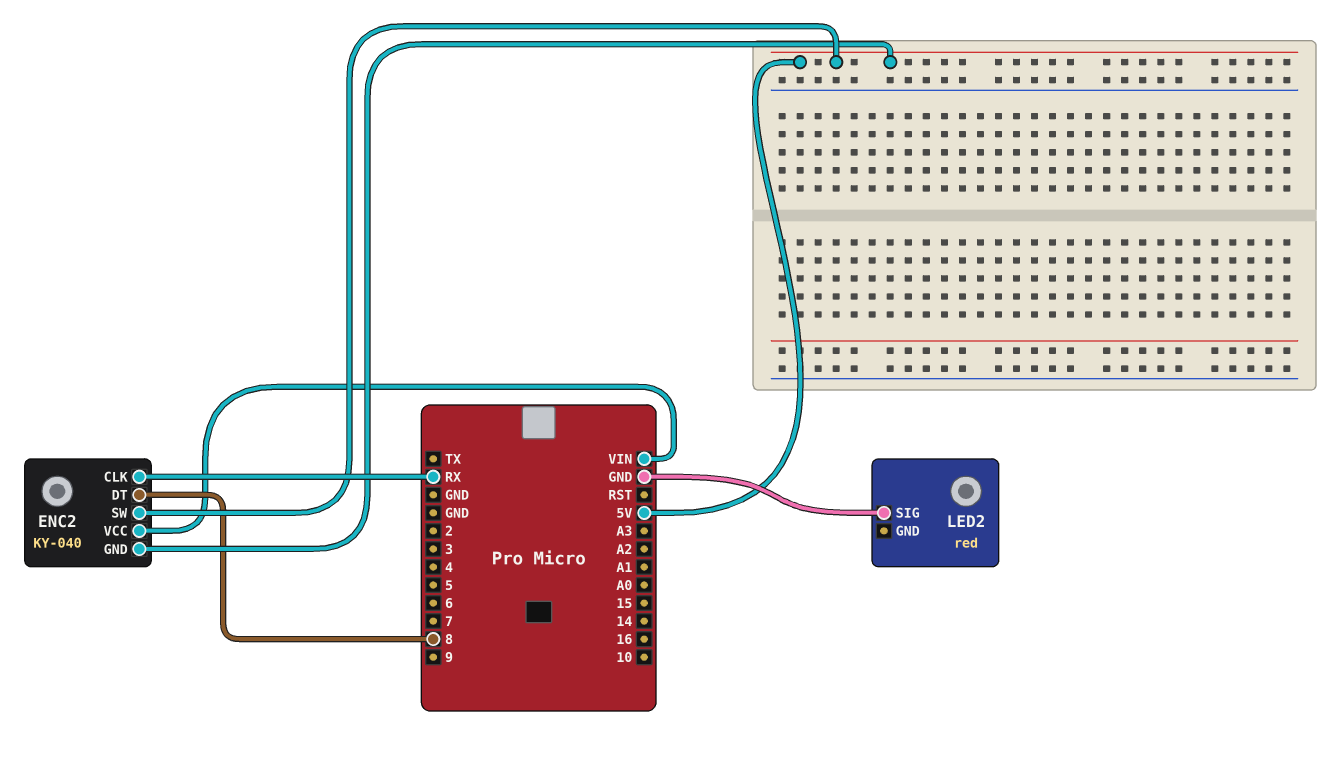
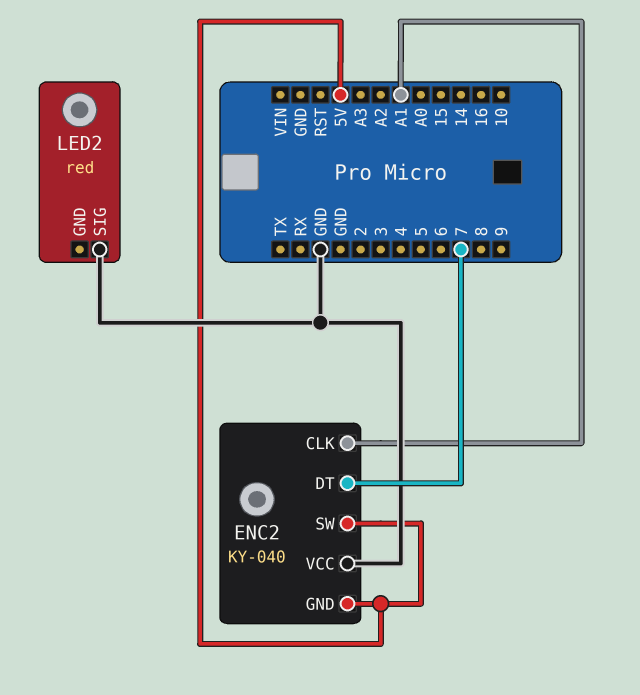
ENC2 pin CLK: RX -> A1
ENC2 pin DT: 8 -> 7
ENC2 pin VCC: VIN -> GND

